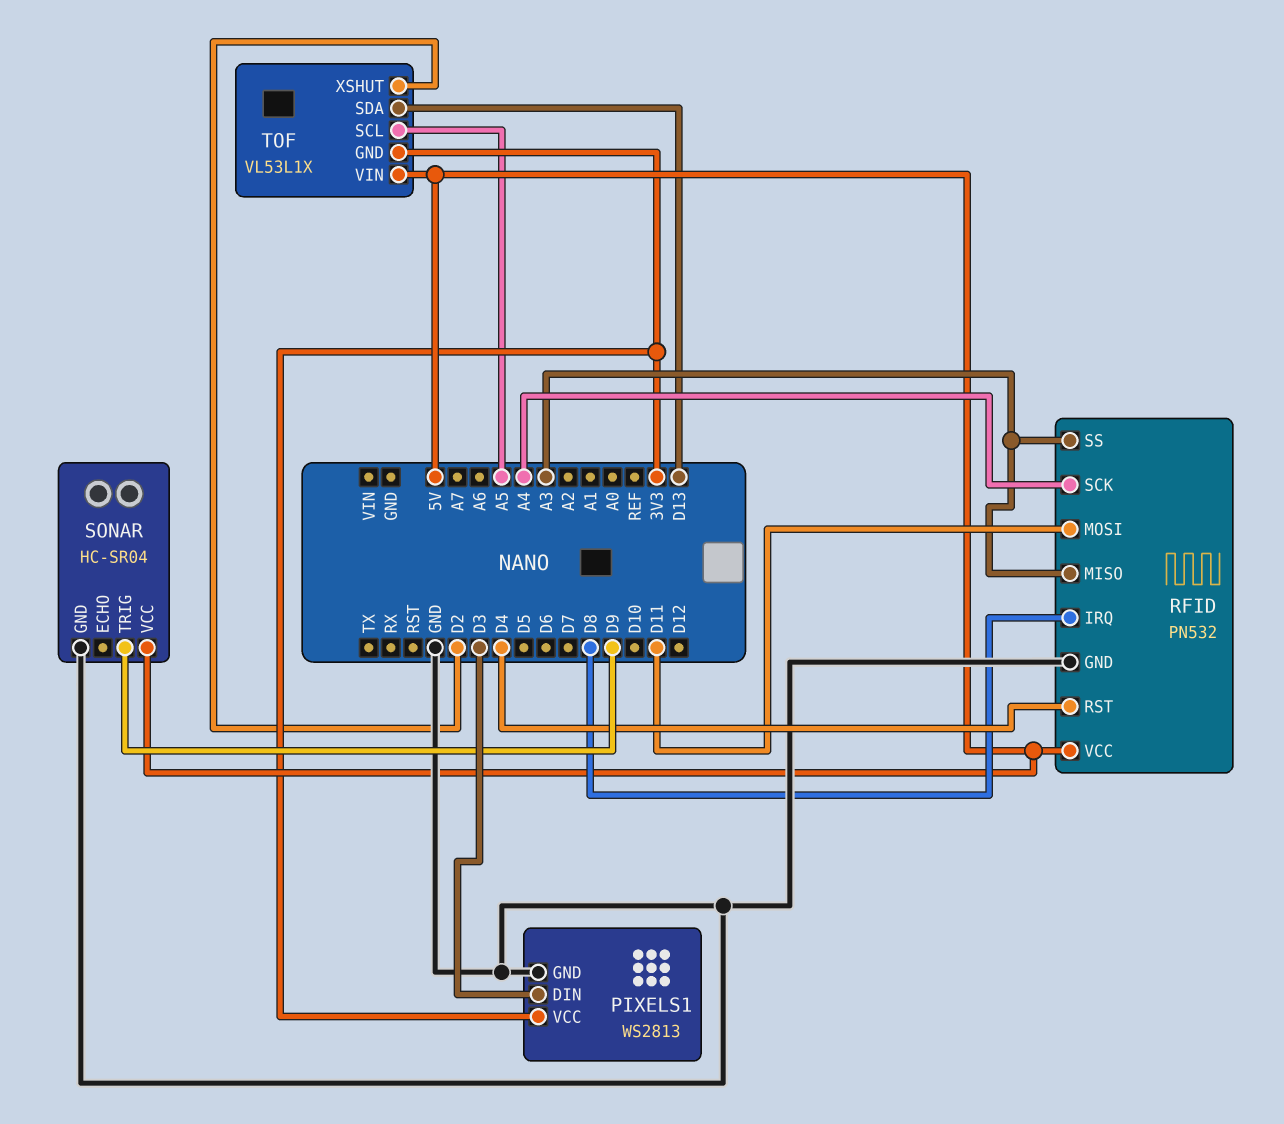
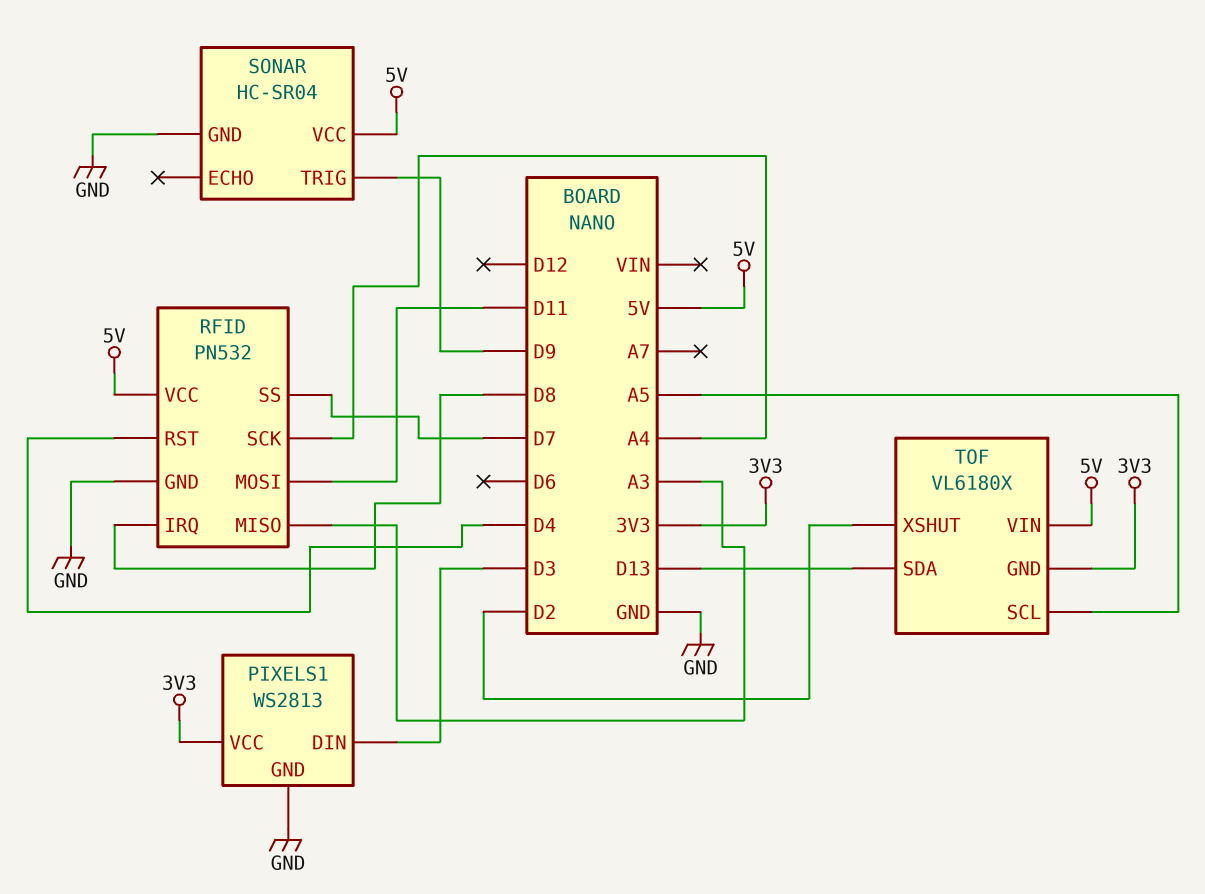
RFID pin SS: A3 -> D7
TOF: VL53L1X -> VL6180X

